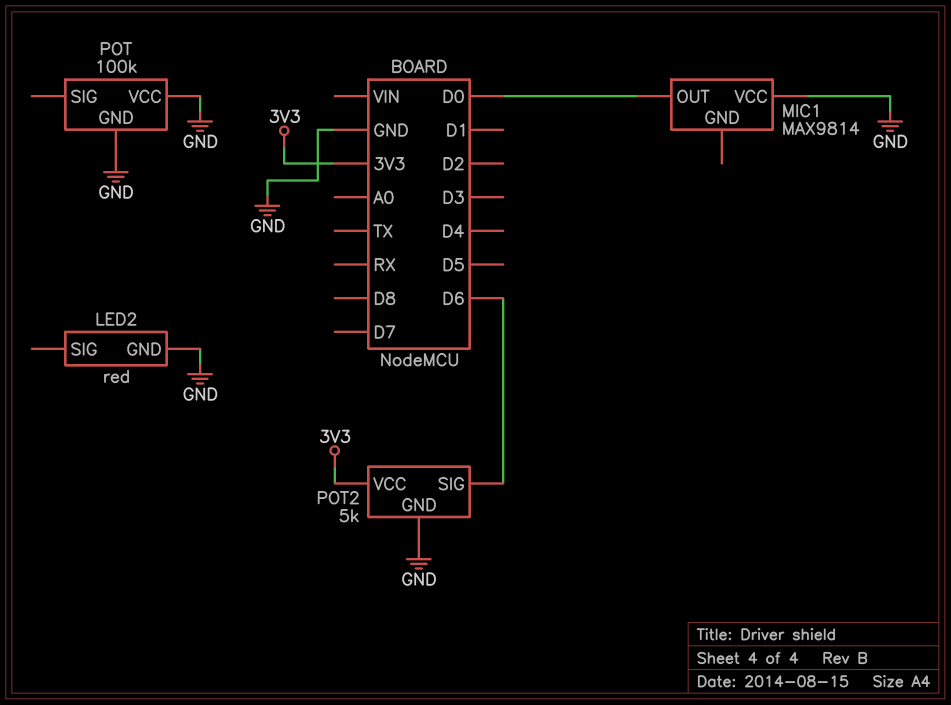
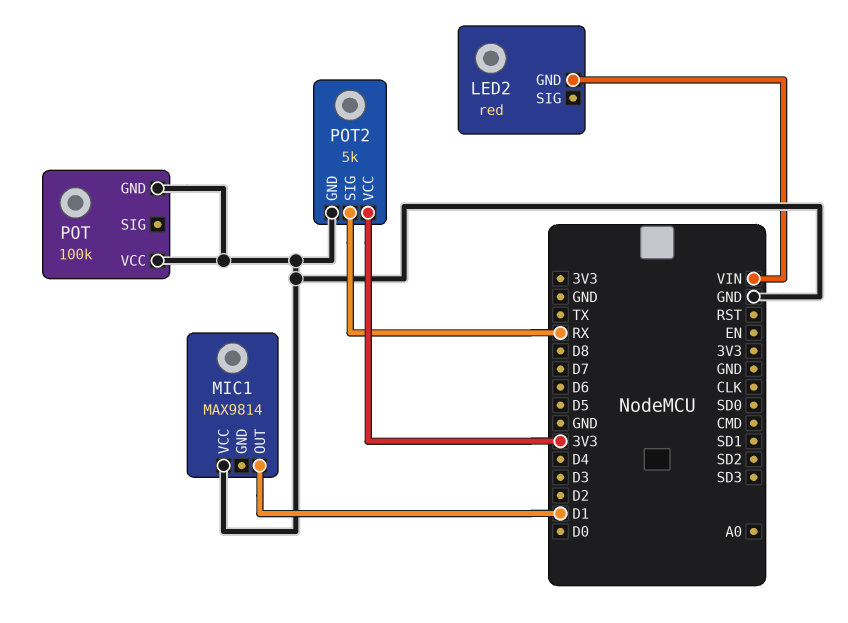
LED2 pin GND: GND -> VIN
MIC1 pin OUT: D0 -> D1
POT2 pin SIG: D6 -> RX

